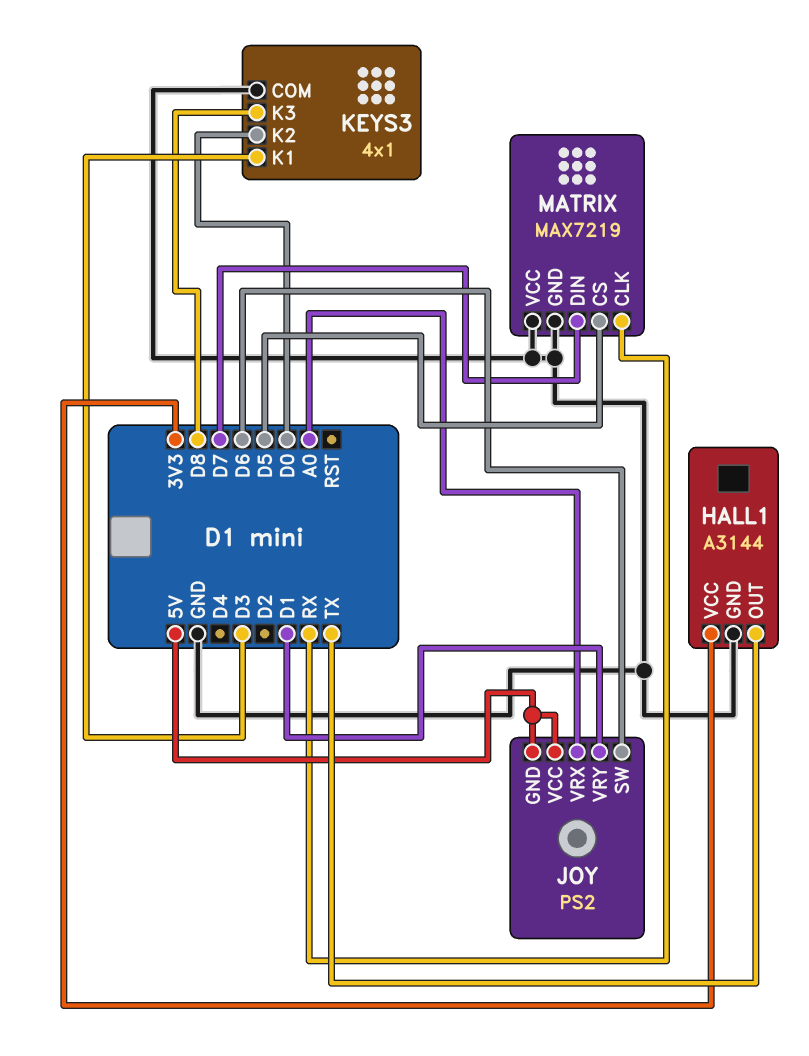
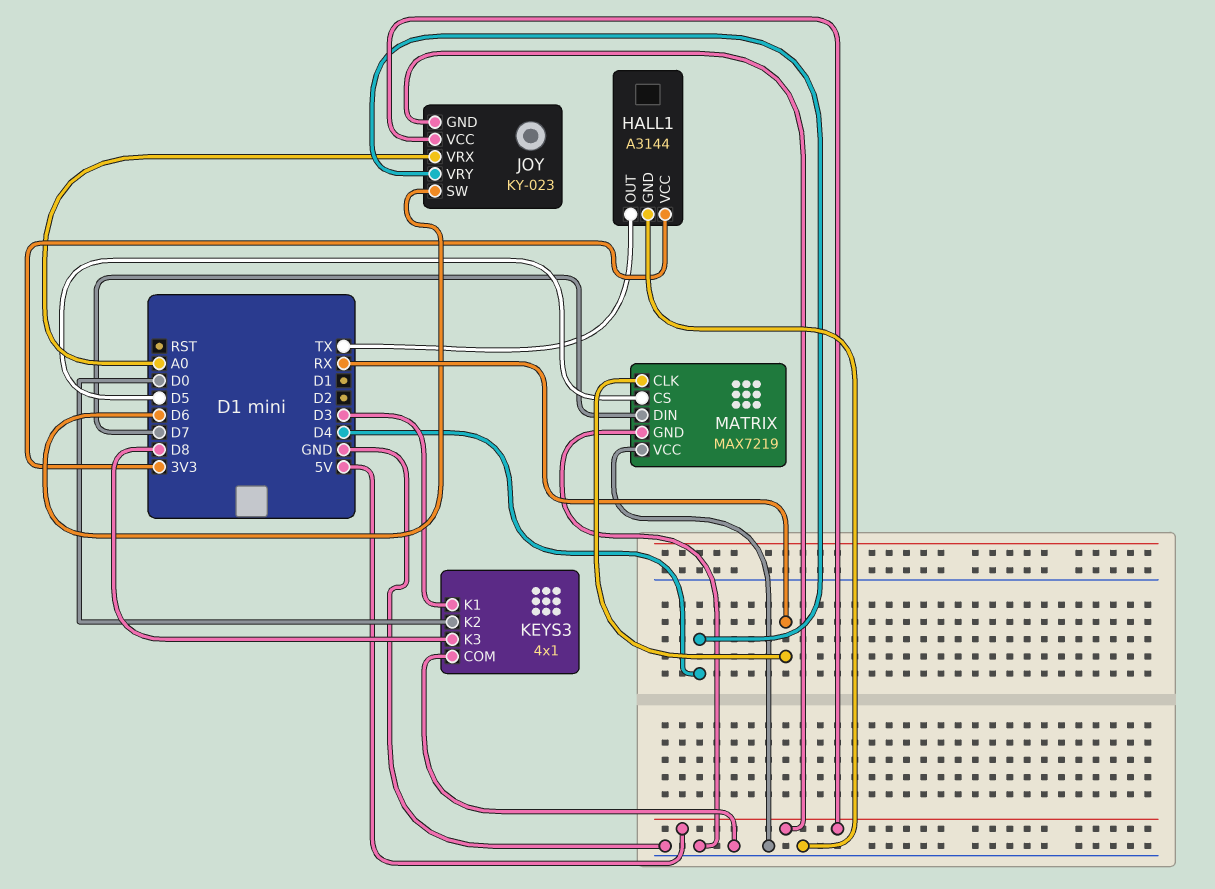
JOY: PS2 -> KY-023
JOY pin VRY: D1 -> D4

